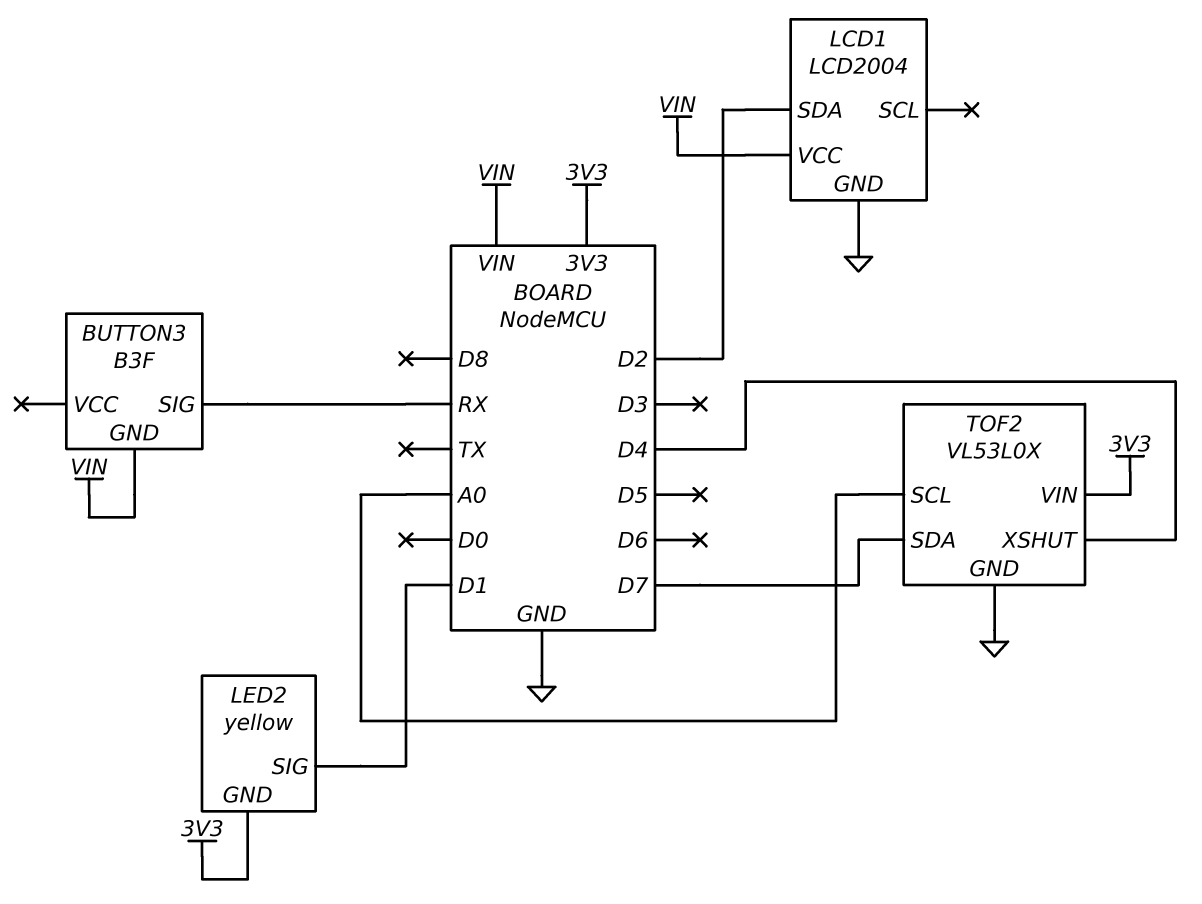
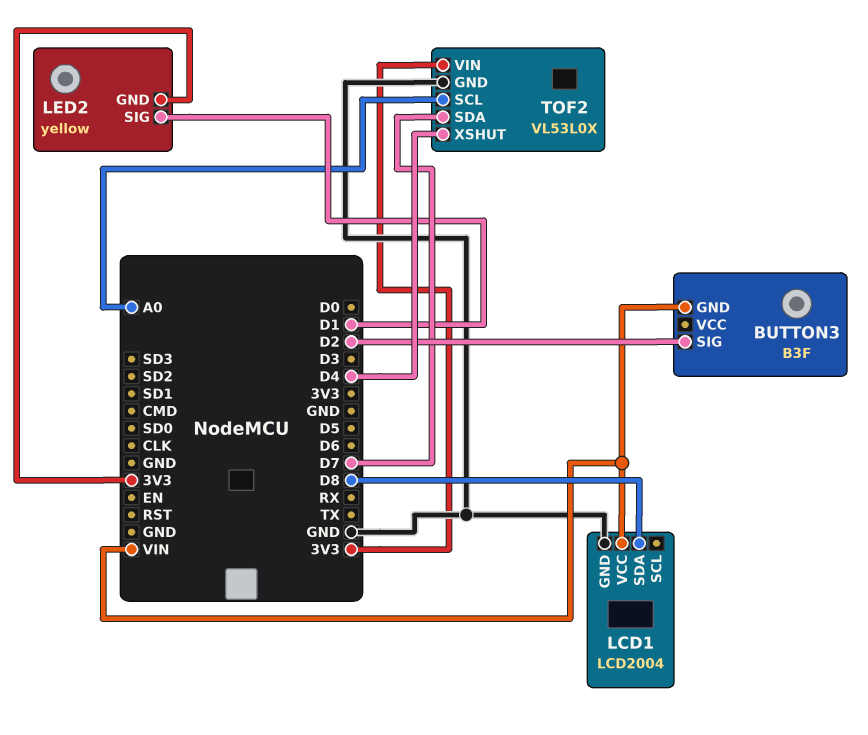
BUTTON3 pin SIG: RX -> D2
LCD1 pin SDA: D2 -> D8

